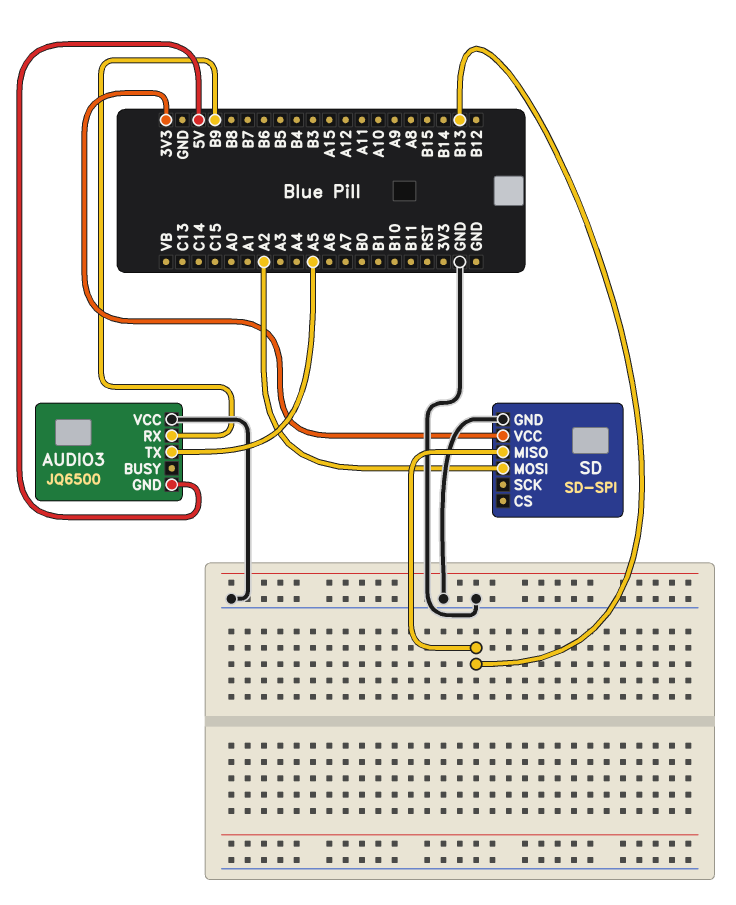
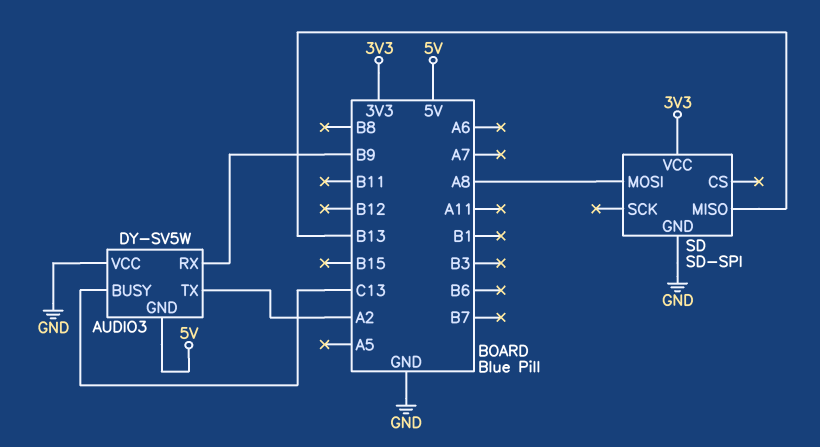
AUDIO3: JQ6500 -> DY-SV5W
AUDIO3 pin BUSY: none -> C13
AUDIO3 pin TX: A5 -> A2
SD pin MOSI: A2 -> A8

